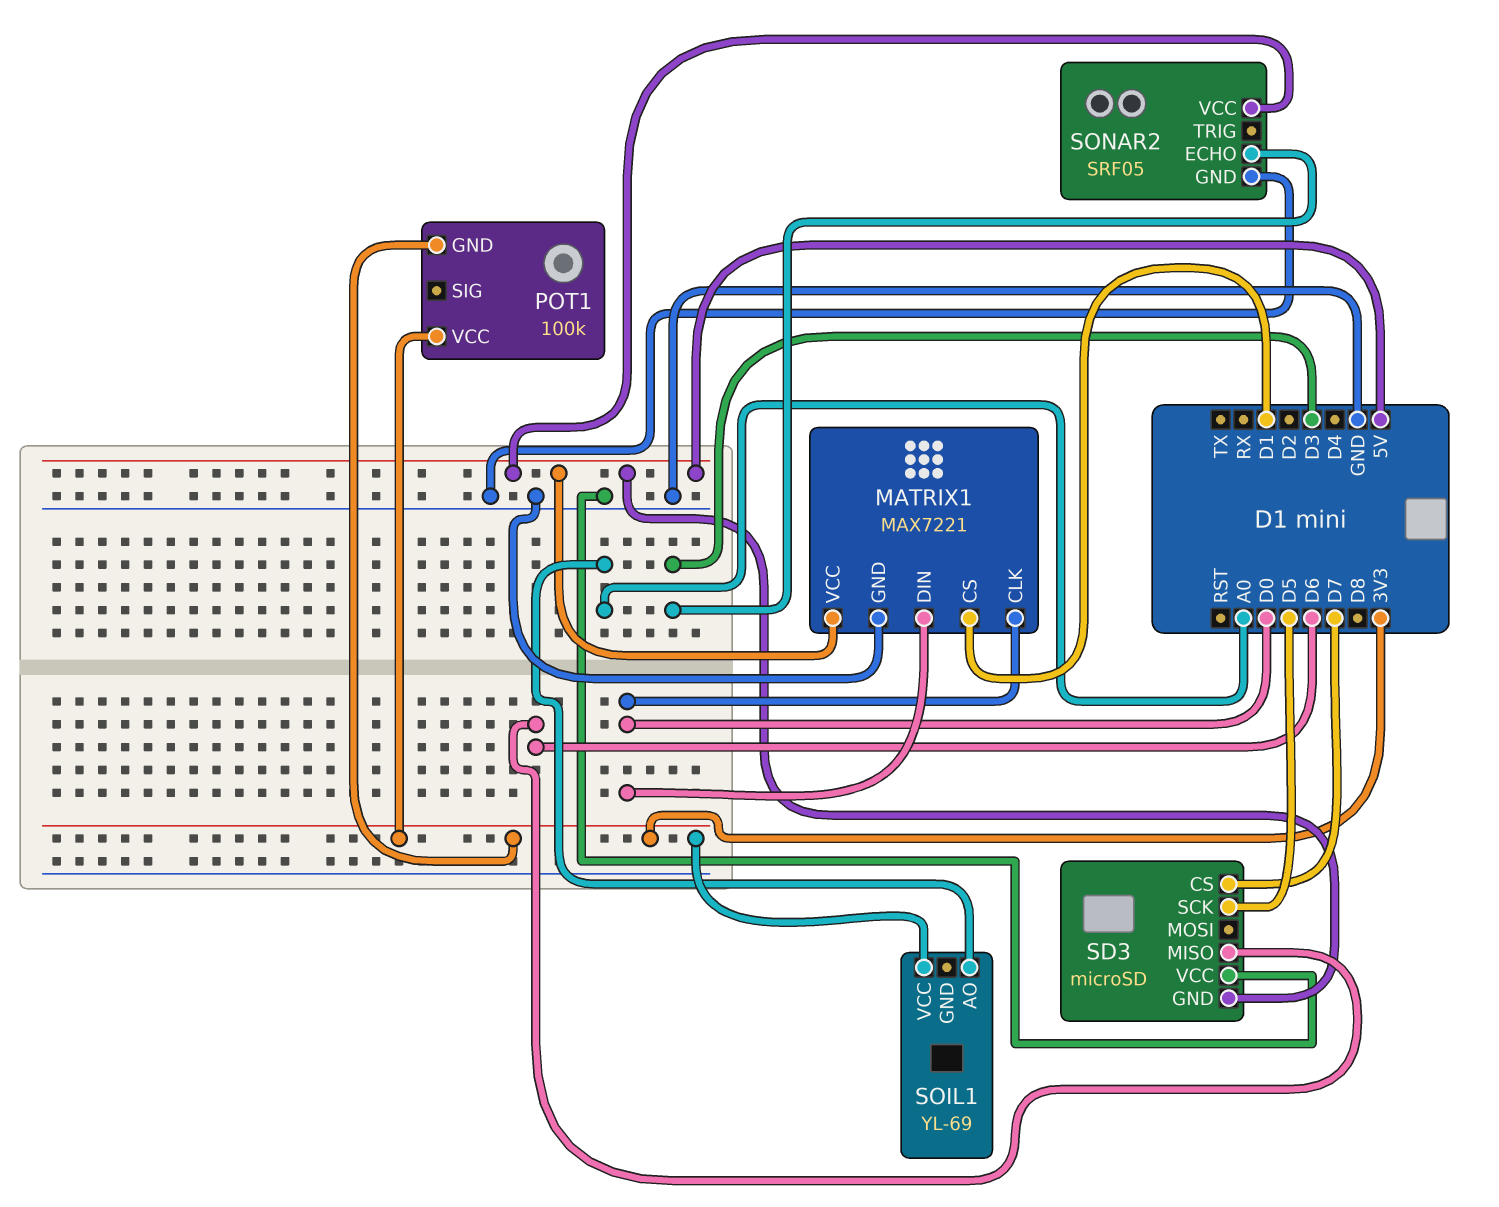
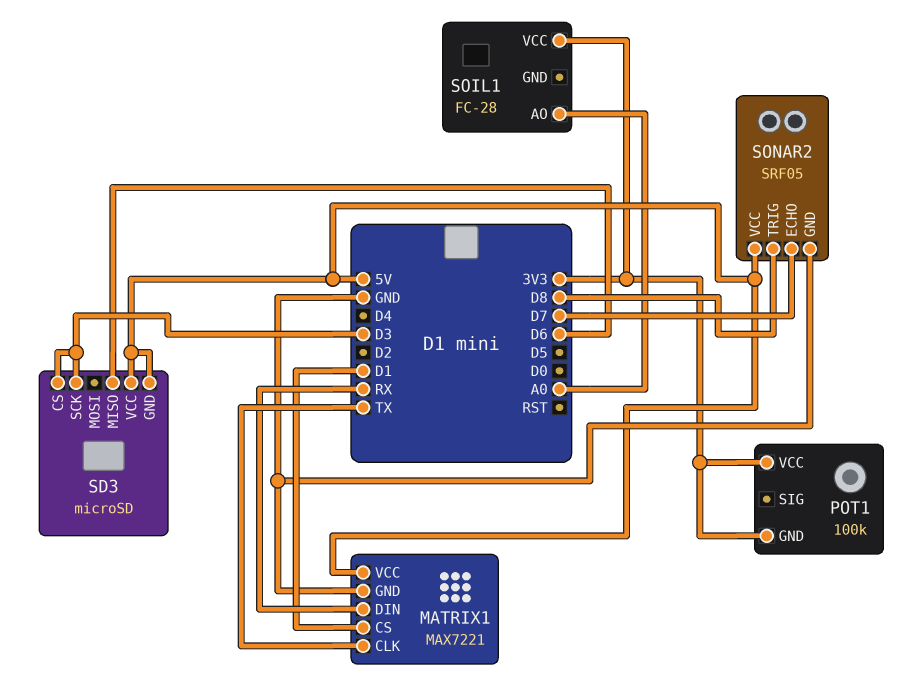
MATRIX1 pin CLK: D0 -> TX
MATRIX1 pin DIN: D0 -> RX
SD3 pin CS: D7 -> D3
SD3 pin SCK: D5 -> D3
SD3 pin VCC: GND -> 5V
SOIL1: YL-69 -> FC-28
SONAR2 pin ECHO: D3 -> D7
SONAR2 pin TRIG: none -> D8

